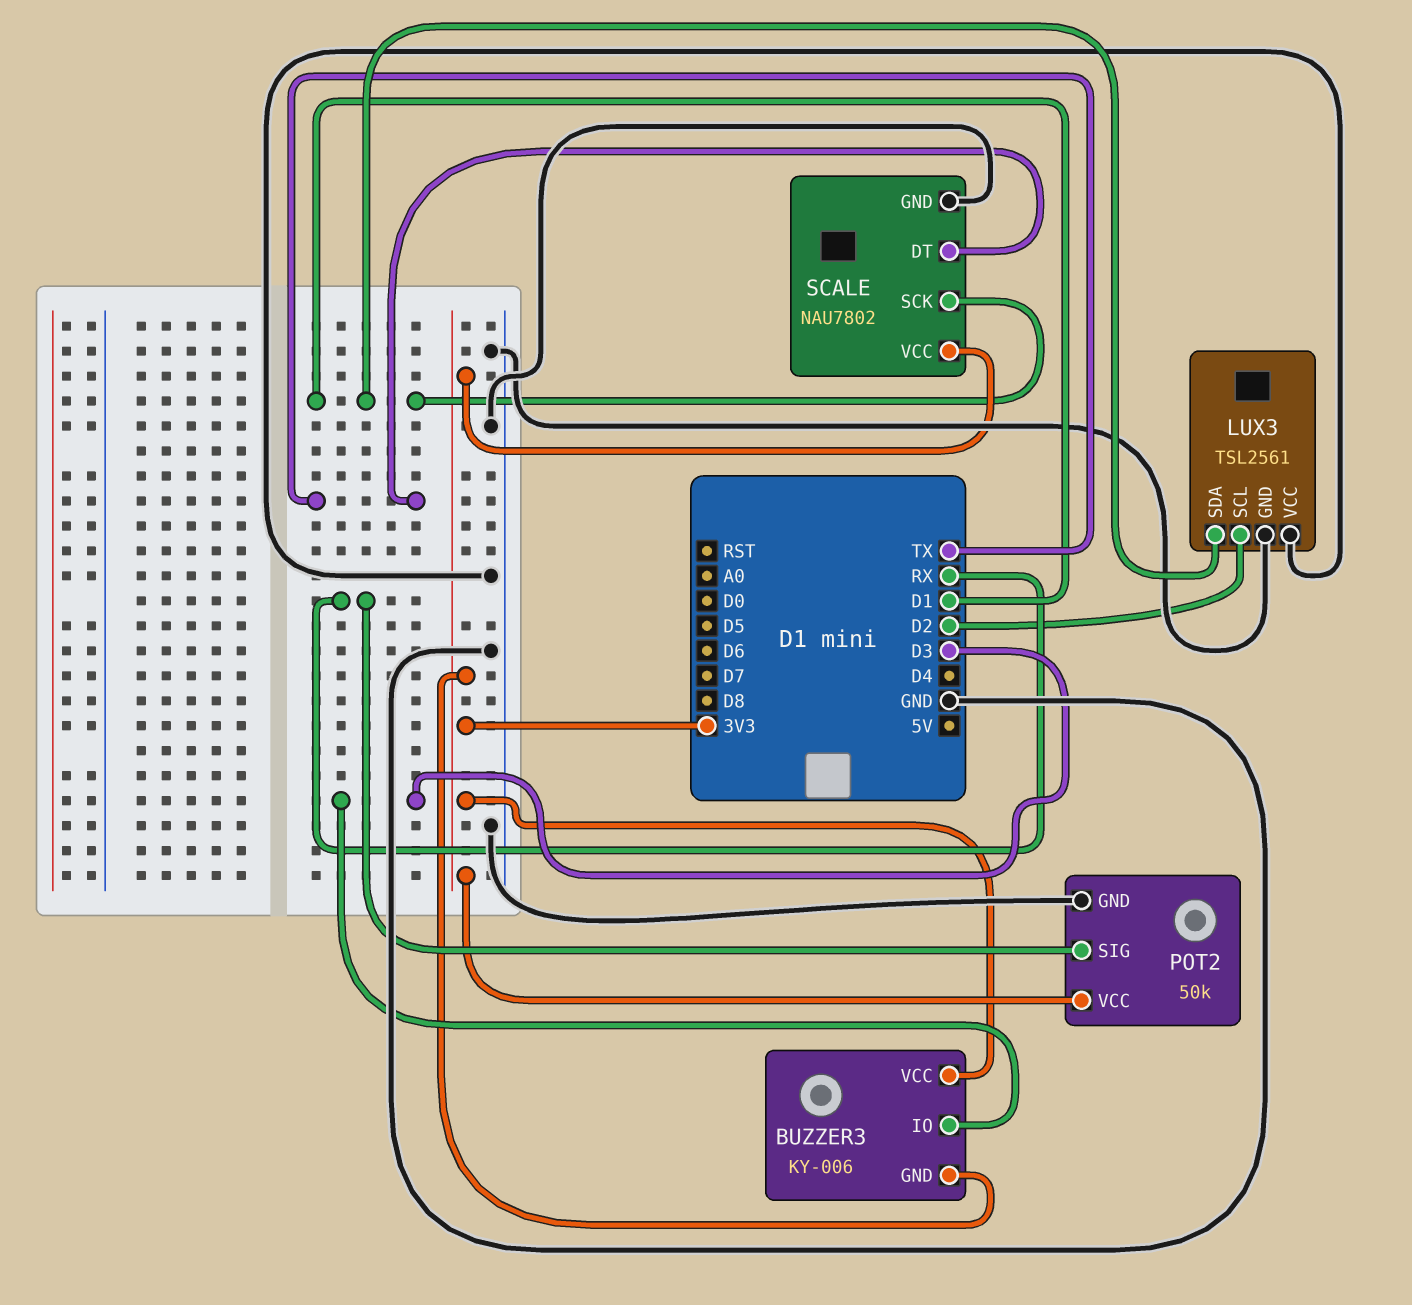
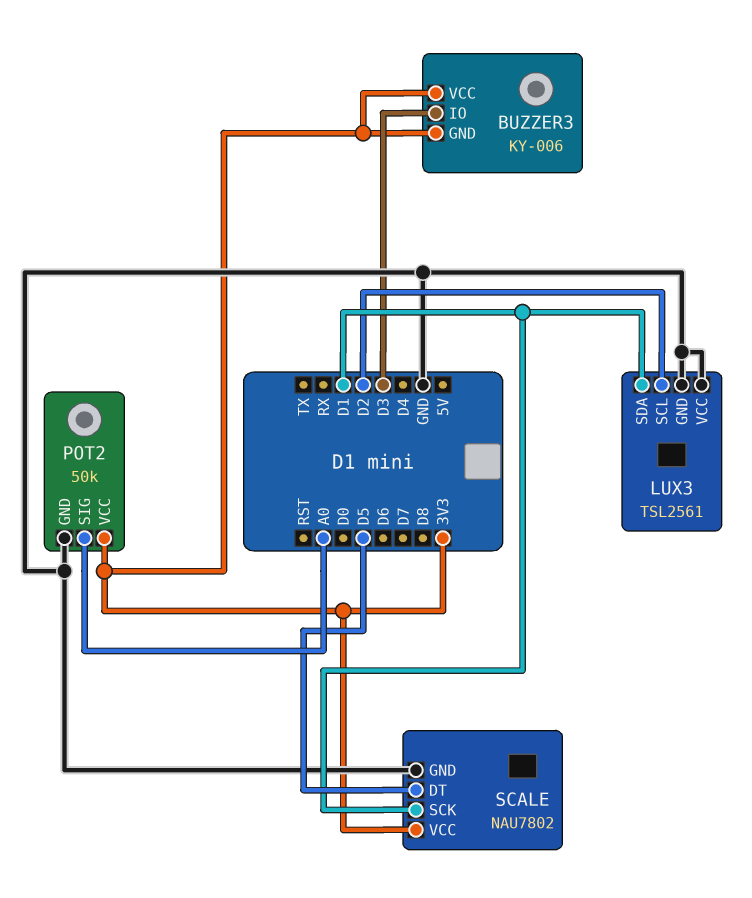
POT2 pin SIG: RX -> A0
SCALE pin DT: TX -> D5

